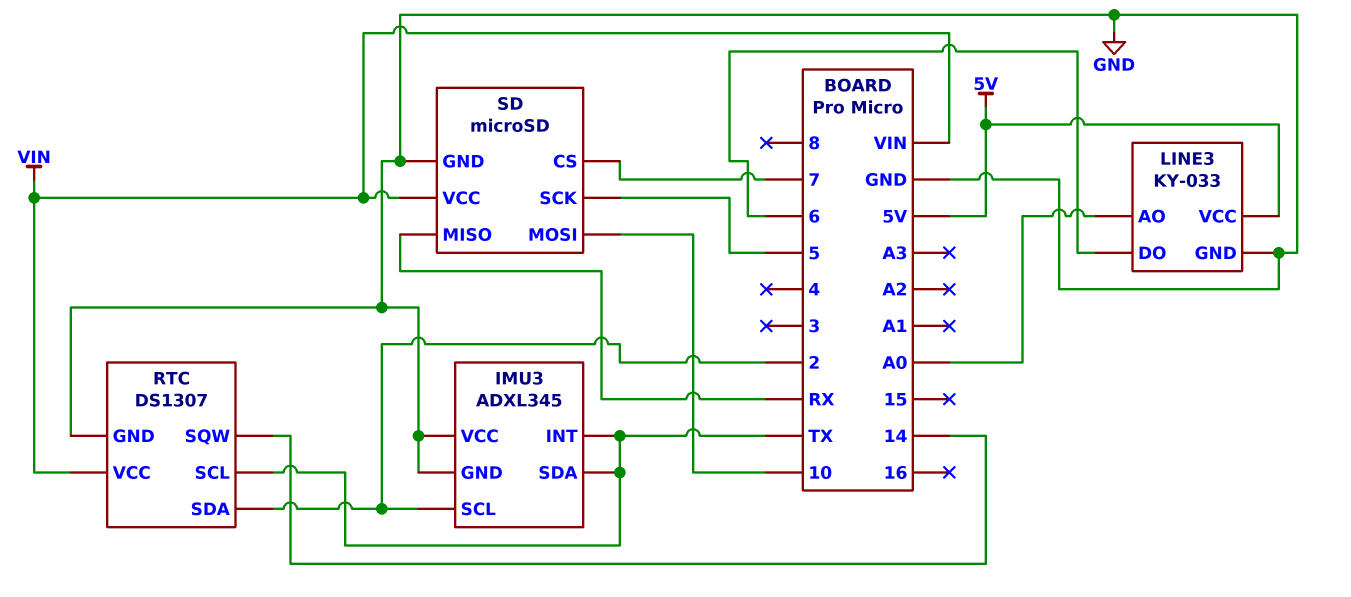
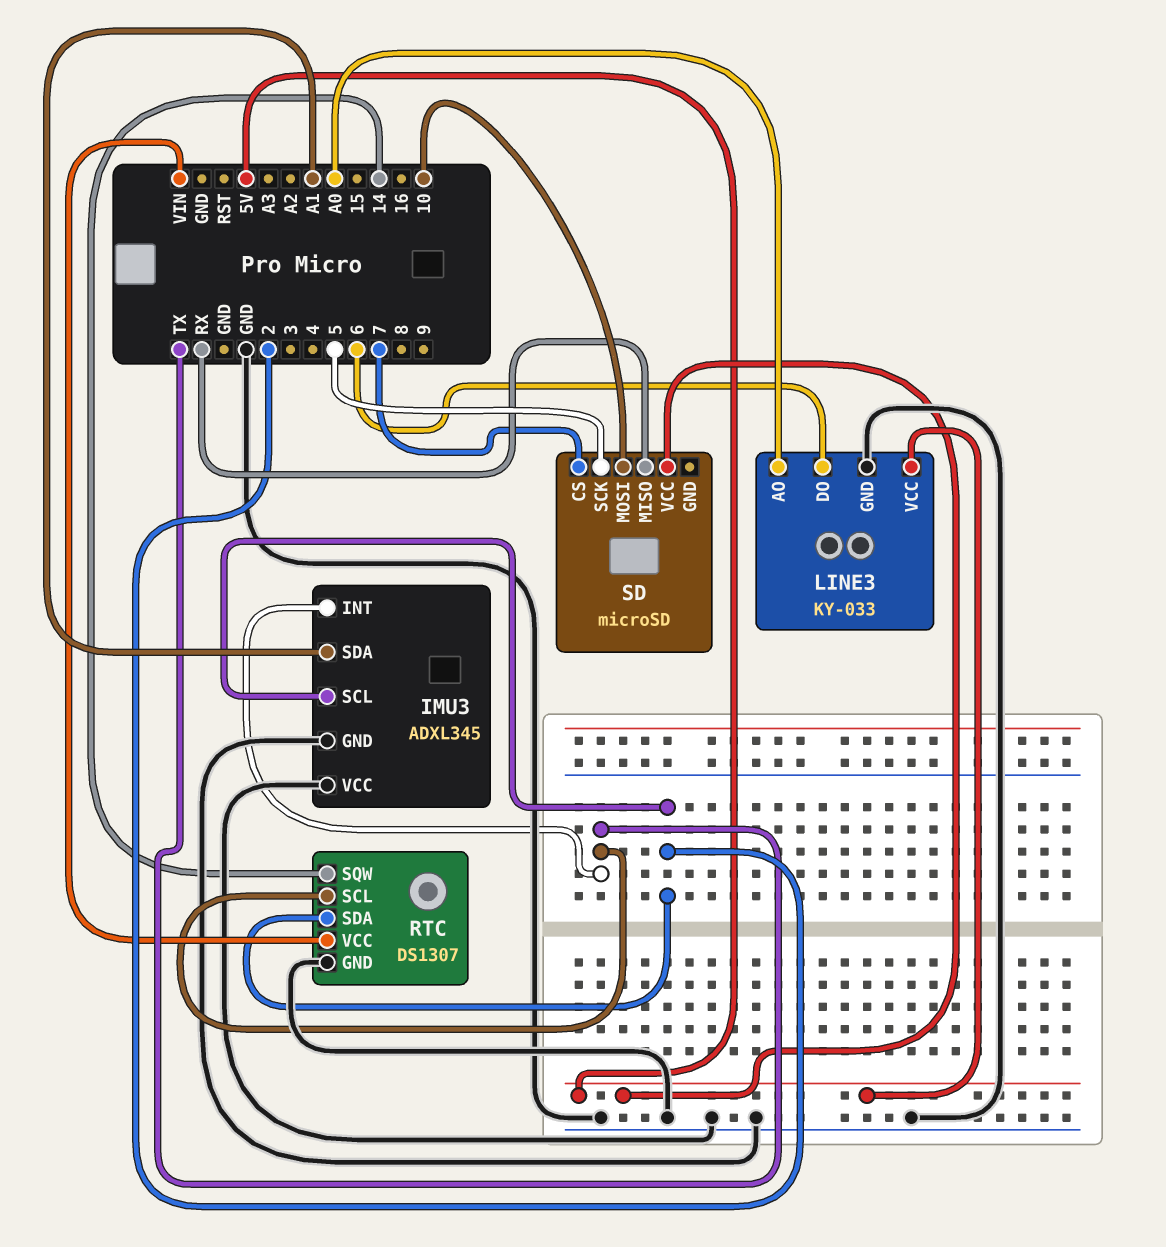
IMU3 pin SDA: TX -> A1
SD pin GND: GND -> none
SD pin VCC: VIN -> 5V

